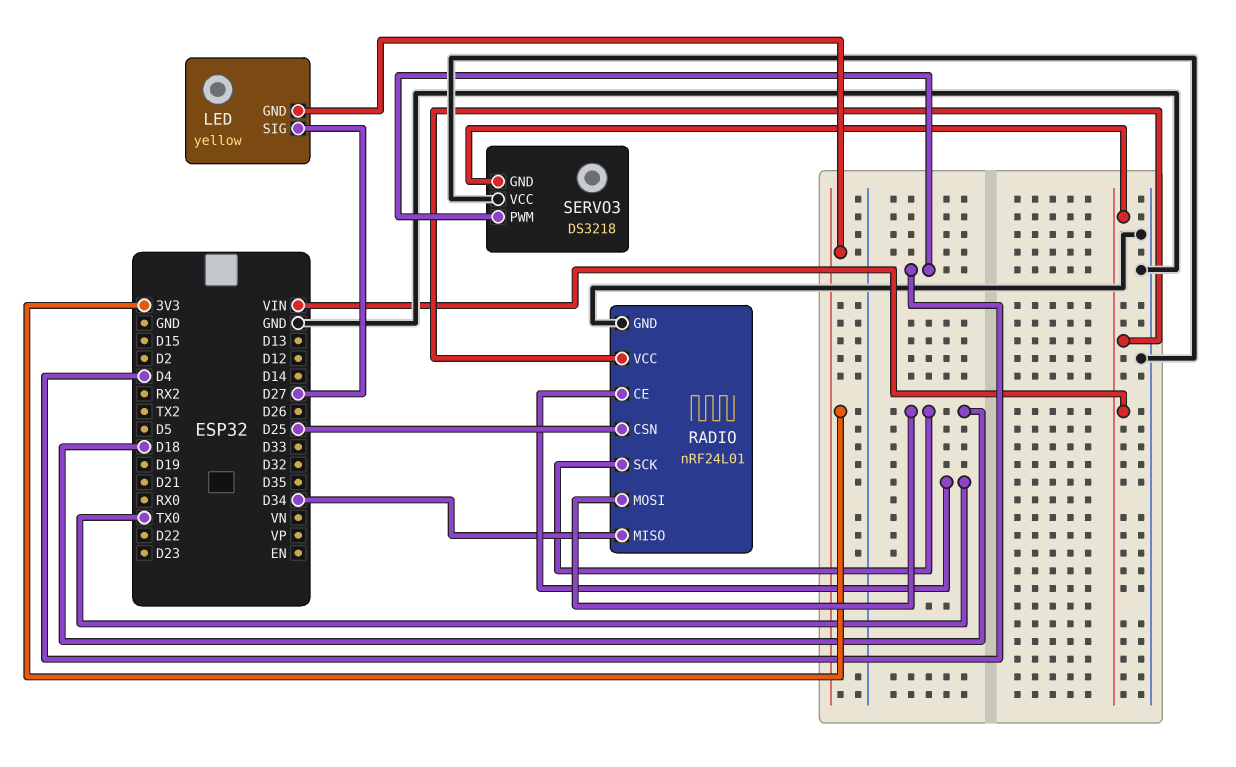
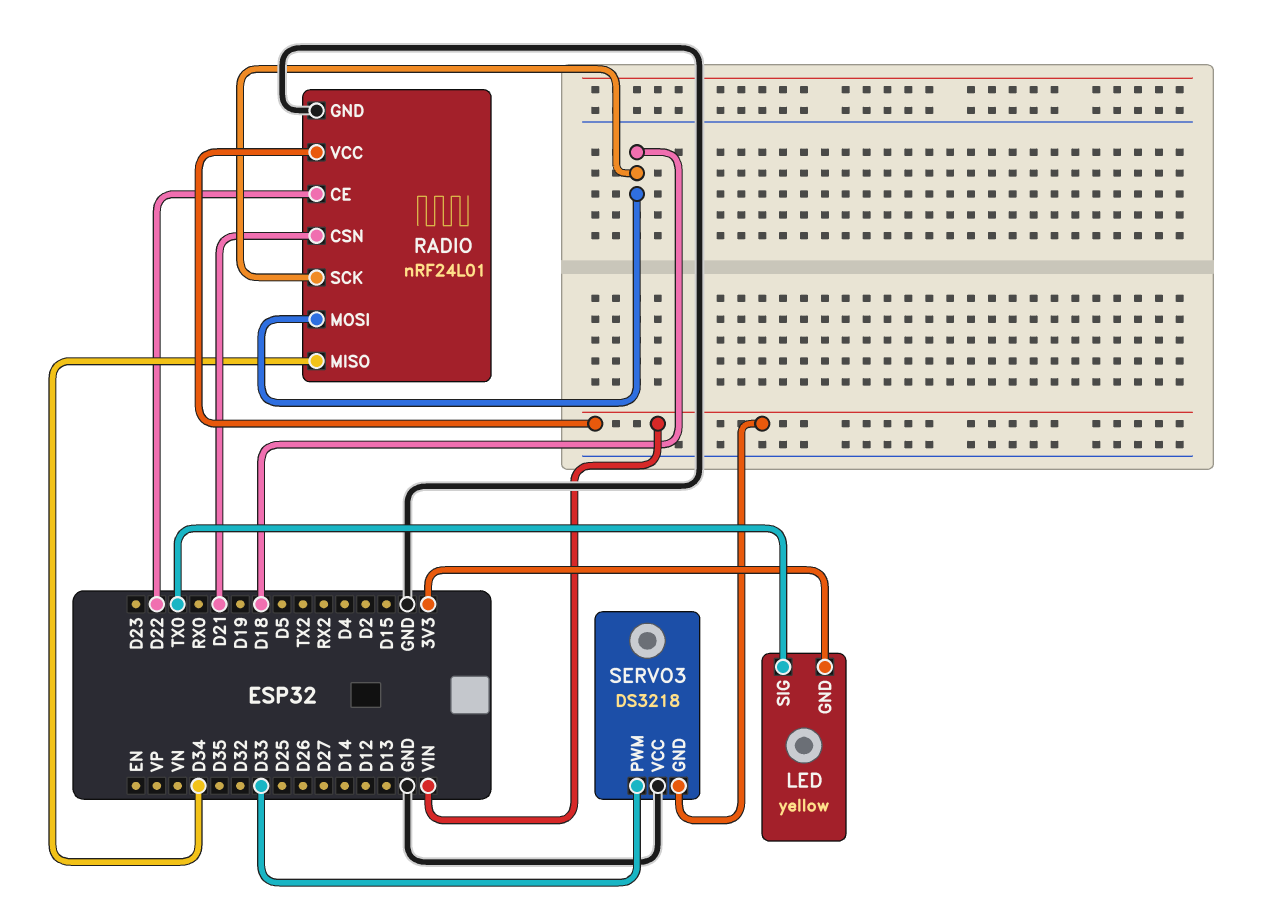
LED pin SIG: D27 -> TX0
RADIO pin CE: TX0 -> D22
RADIO pin CSN: D25 -> D21
SERVO3 pin PWM: D4 -> D33

